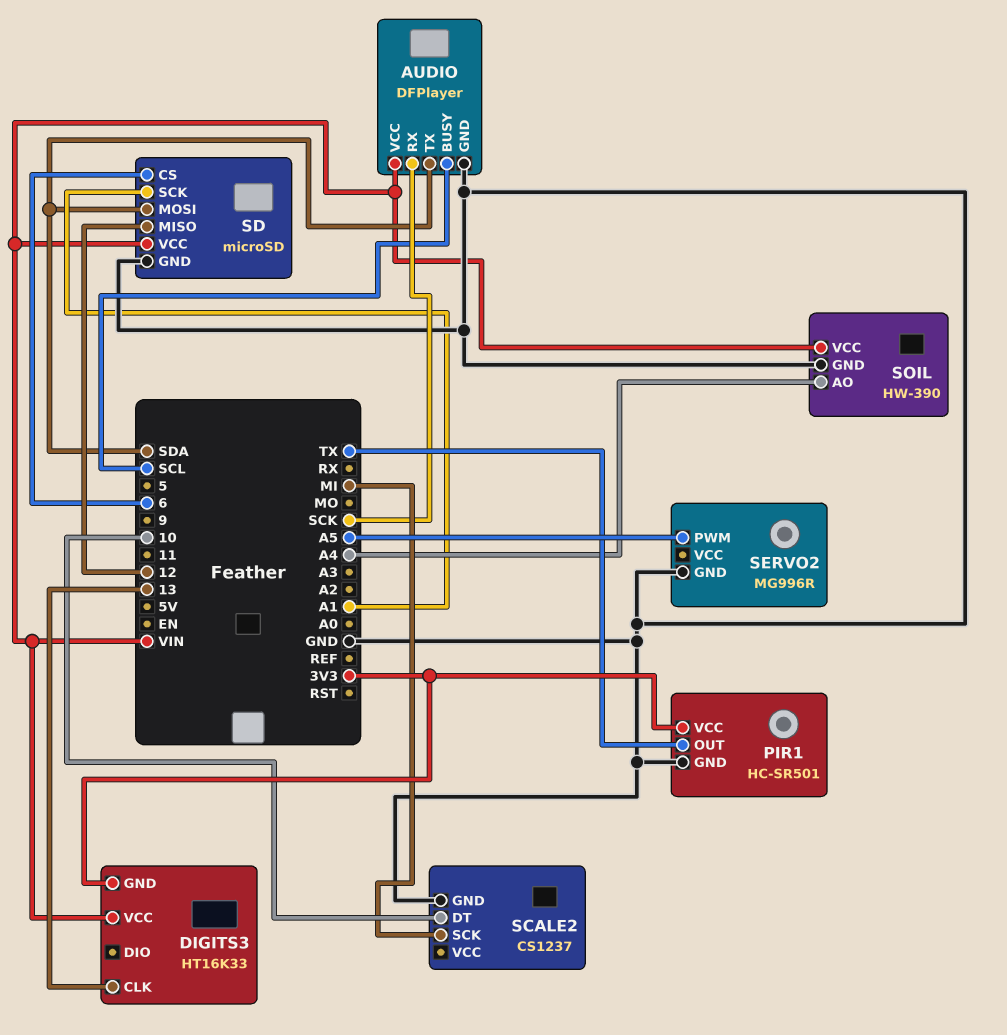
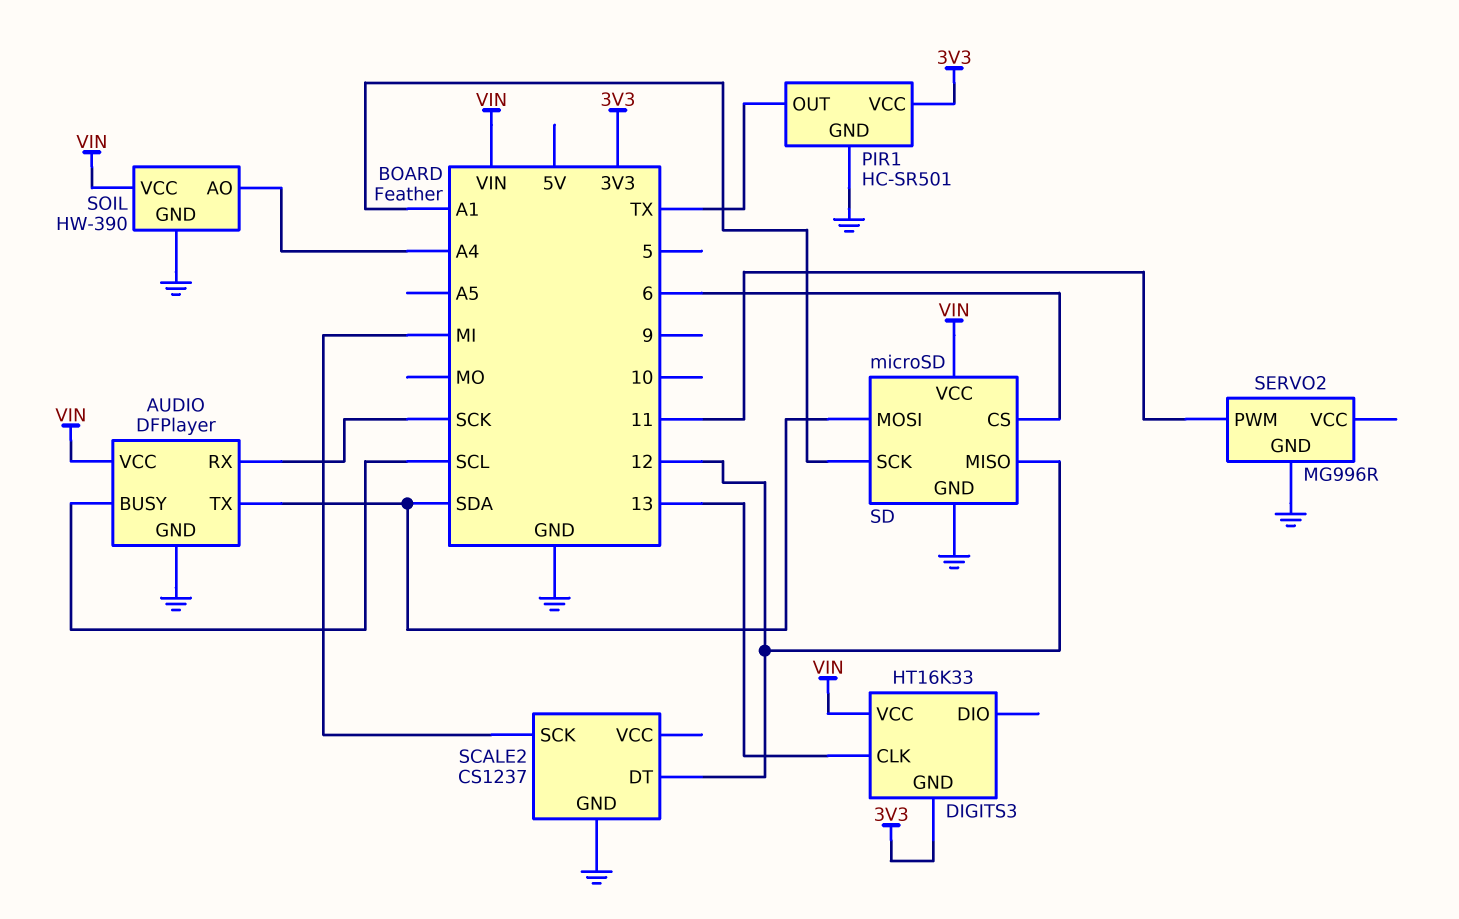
SCALE2 pin DT: 10 -> 12
SERVO2 pin PWM: A5 -> 11

